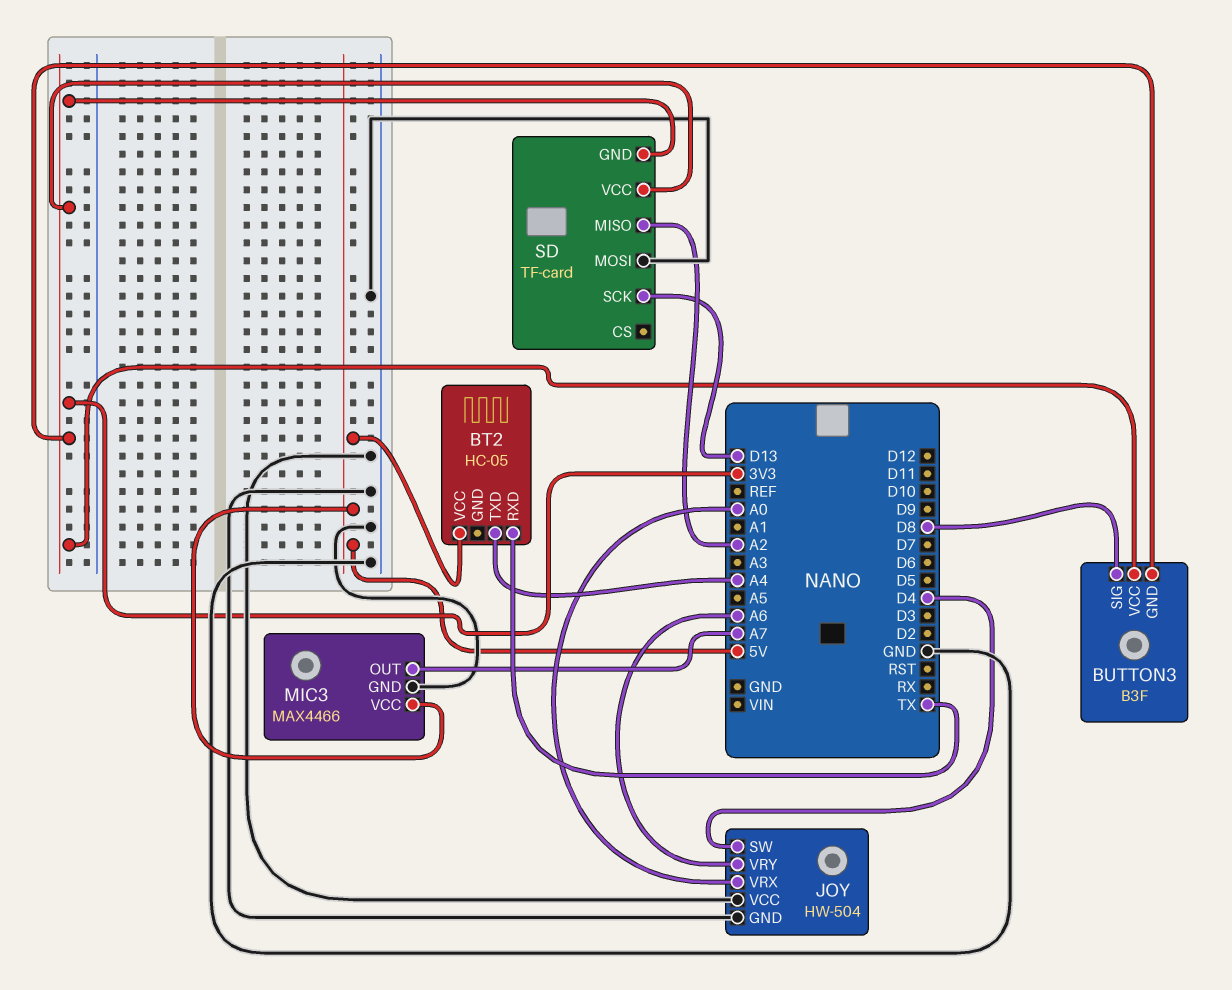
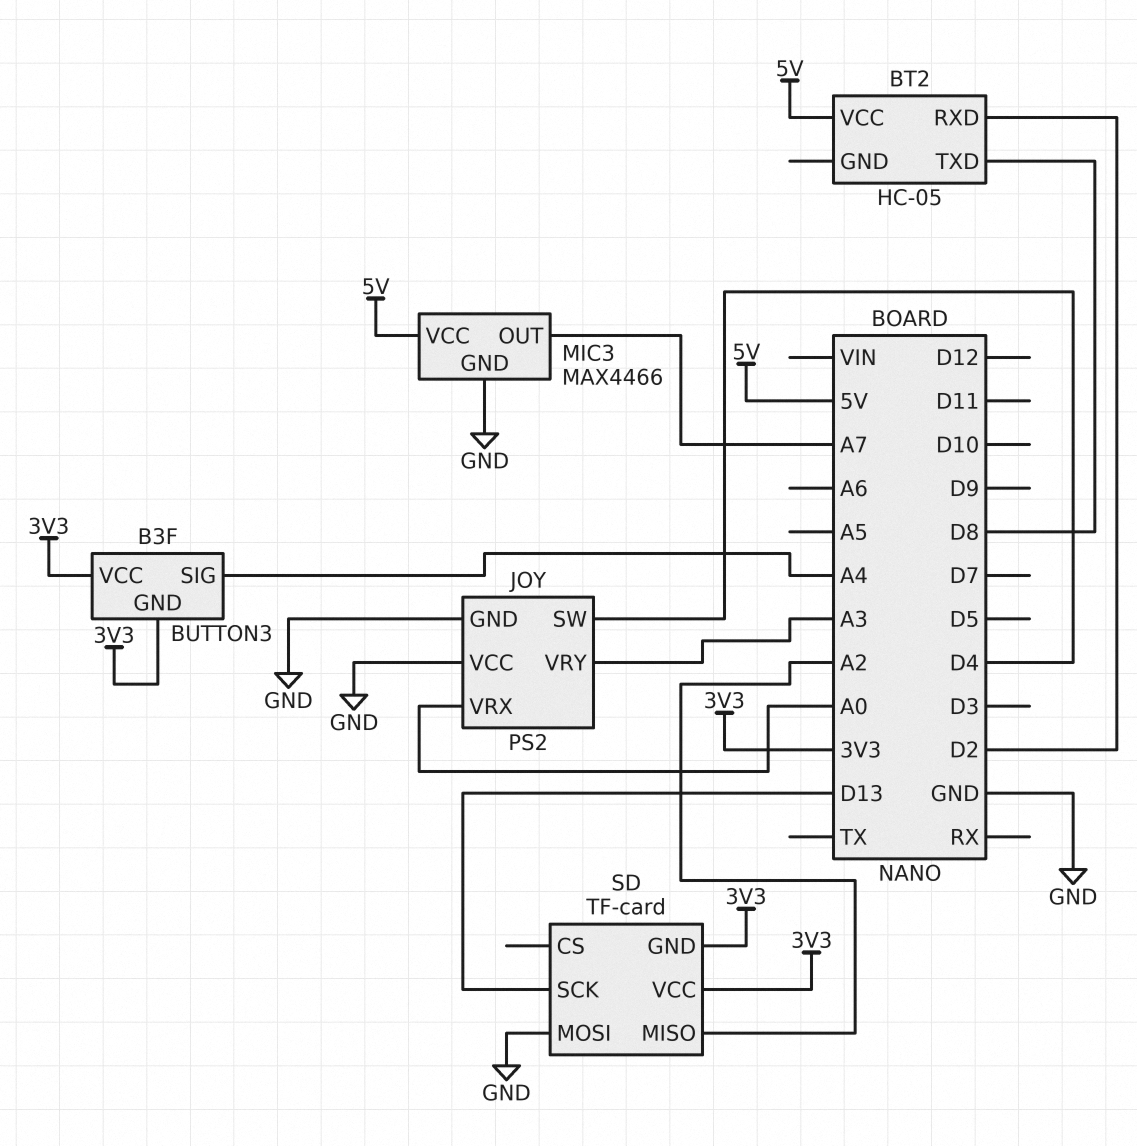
BT2 pin RXD: TX -> D2
BT2 pin TXD: A4 -> D8
BUTTON3 pin SIG: D8 -> A4
JOY: HW-504 -> PS2
JOY pin VRY: A6 -> A3

